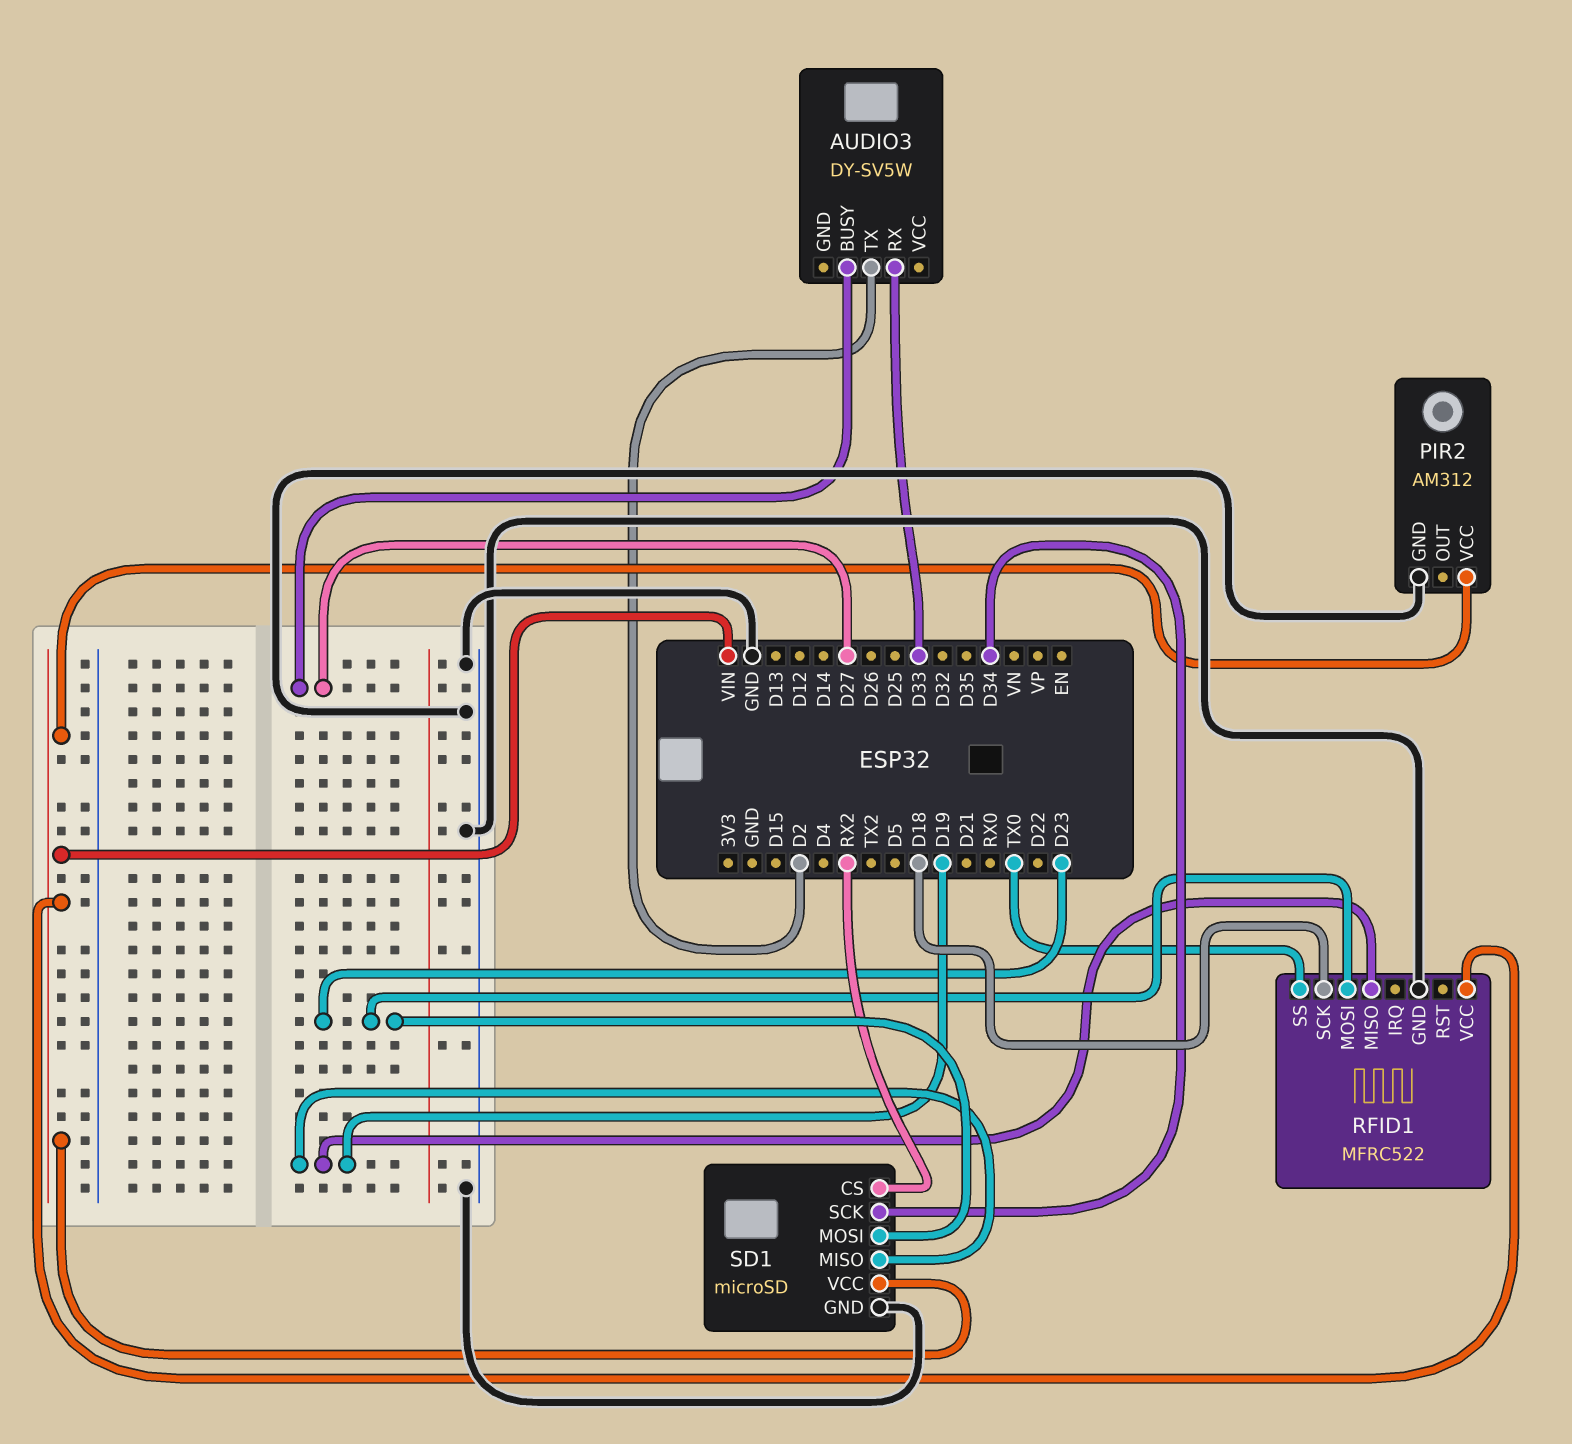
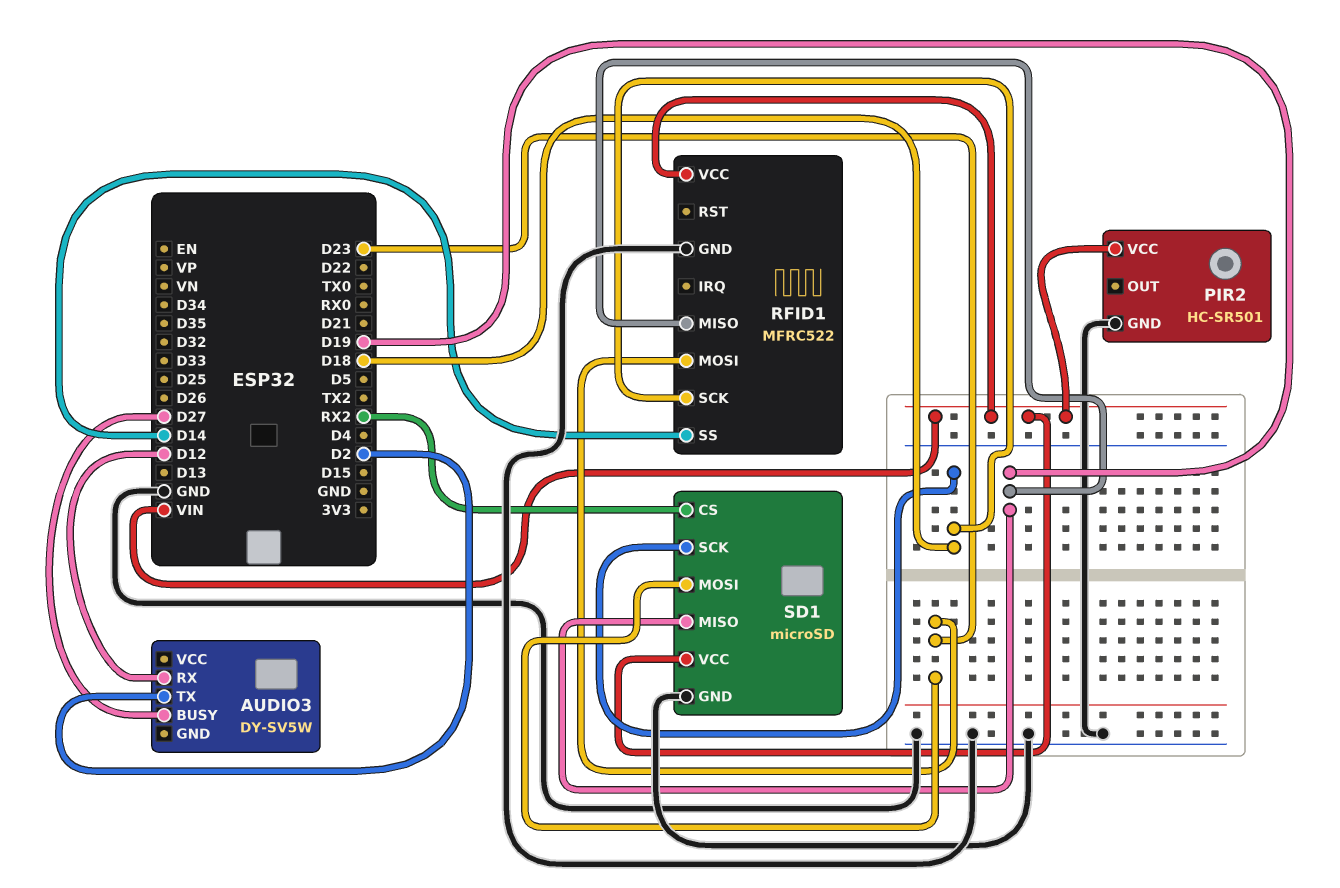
AUDIO3 pin RX: D33 -> D12
PIR2: AM312 -> HC-SR501
RFID1 pin SS: TX0 -> D14
SD1 pin SCK: D34 -> D18

